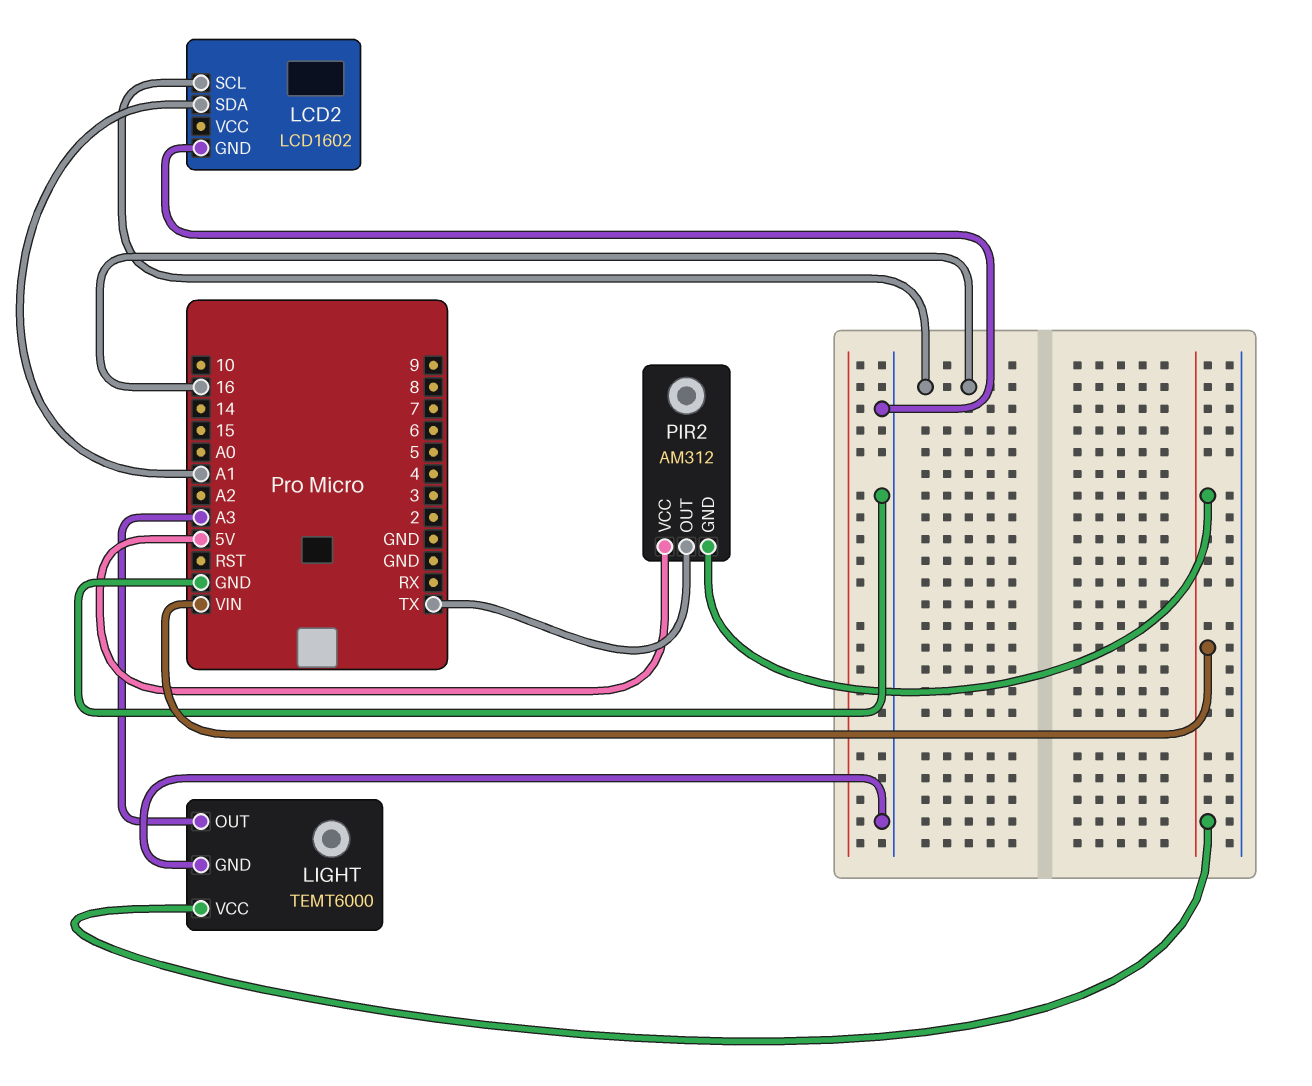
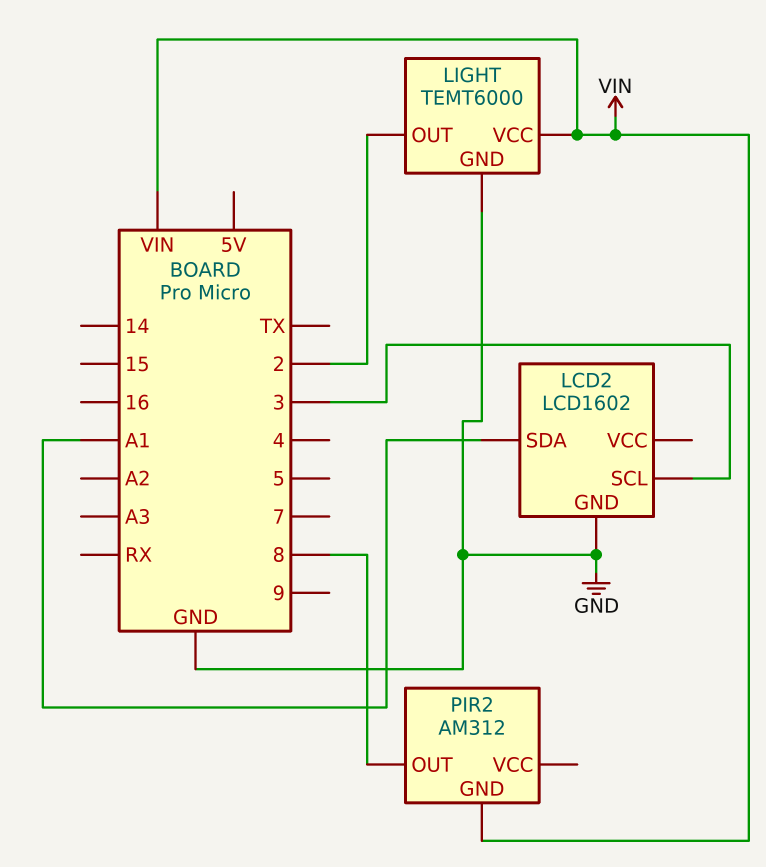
LCD2 pin SCL: 16 -> 3
LIGHT pin OUT: A3 -> 2
PIR2 pin OUT: TX -> 8
PIR2 pin VCC: 5V -> none

